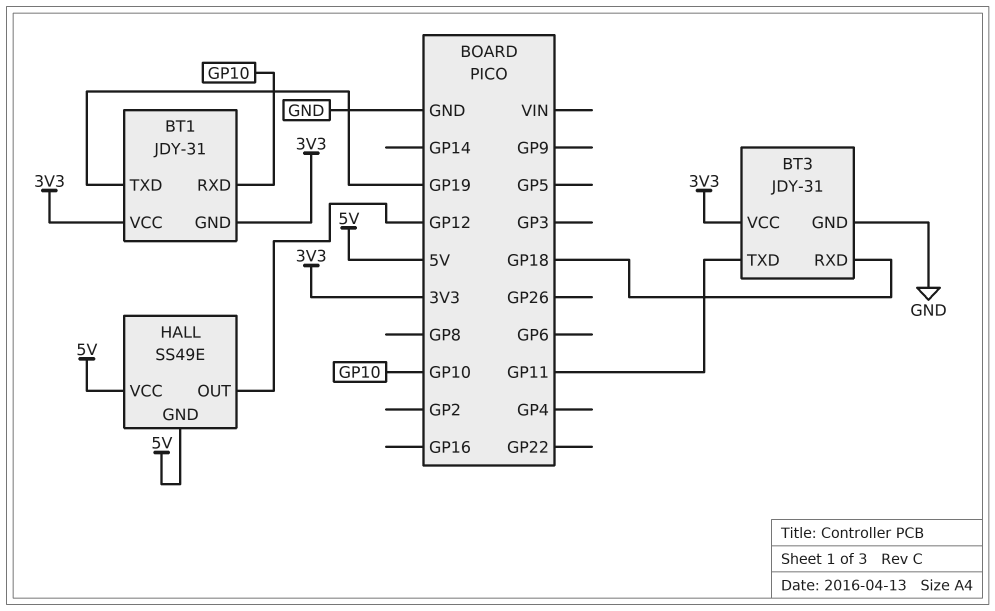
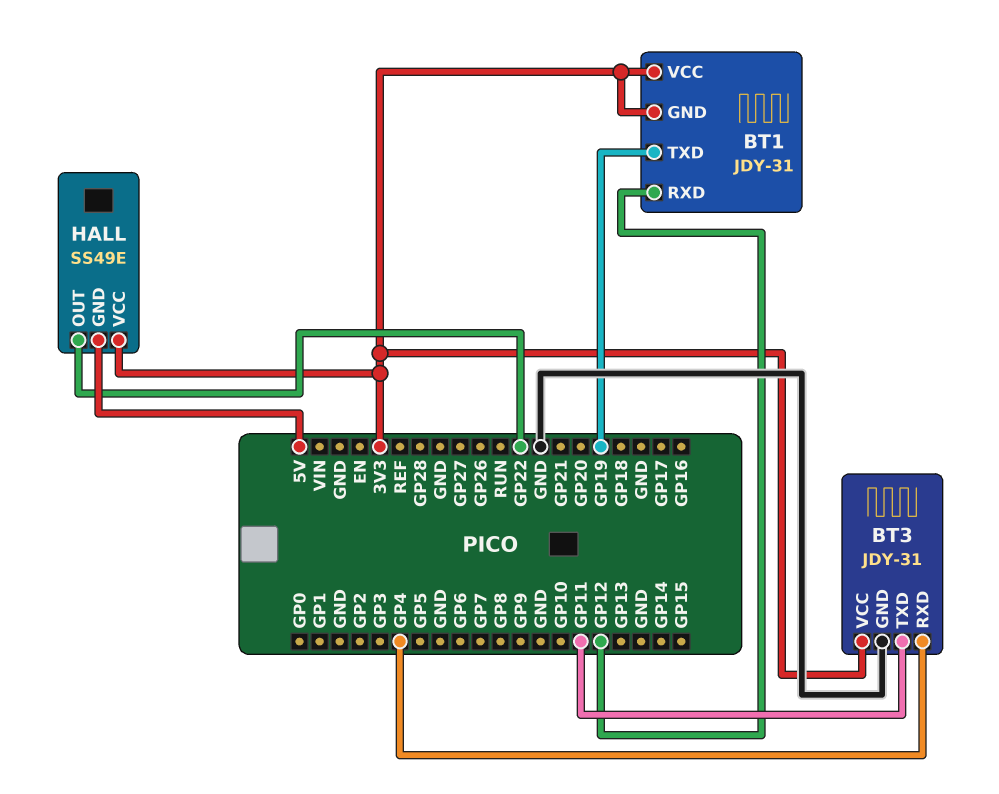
BT1 pin RXD: GP10 -> GP12
BT3 pin RXD: GP18 -> GP4
HALL pin OUT: GP12 -> GP22
HALL pin VCC: 5V -> 3V3

